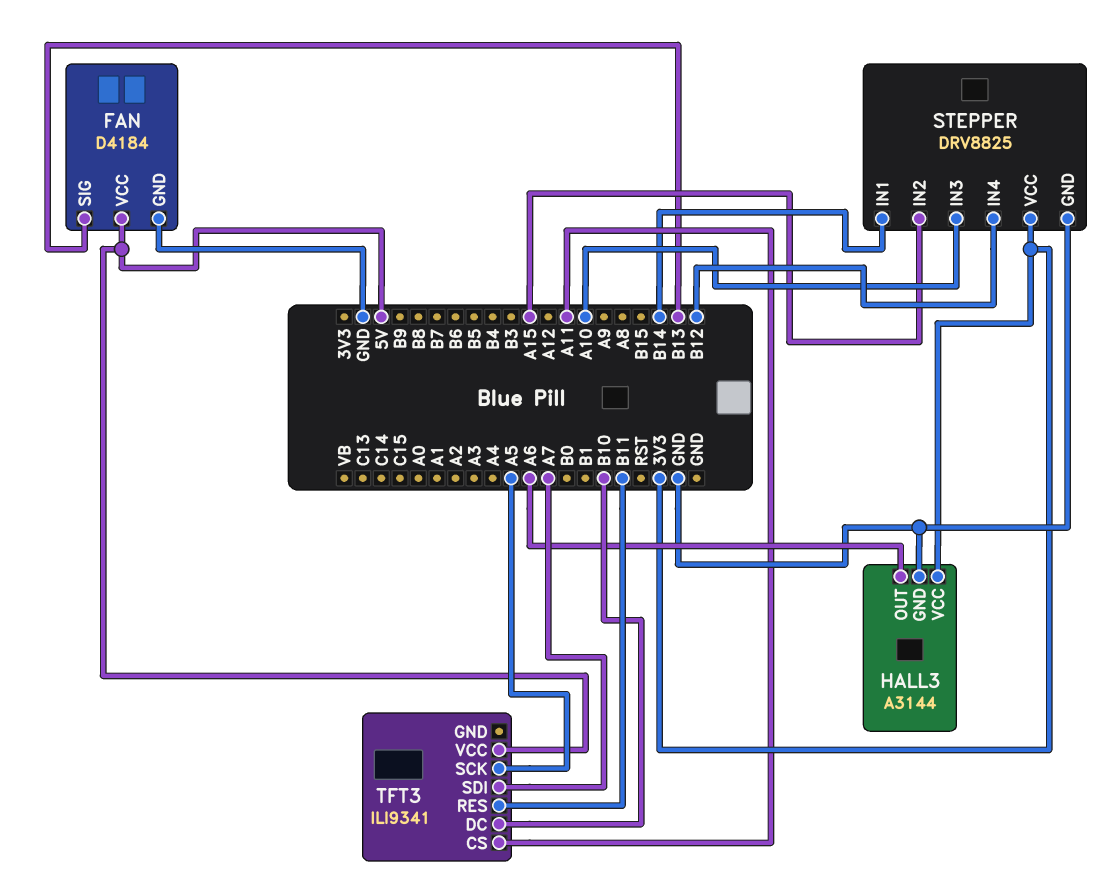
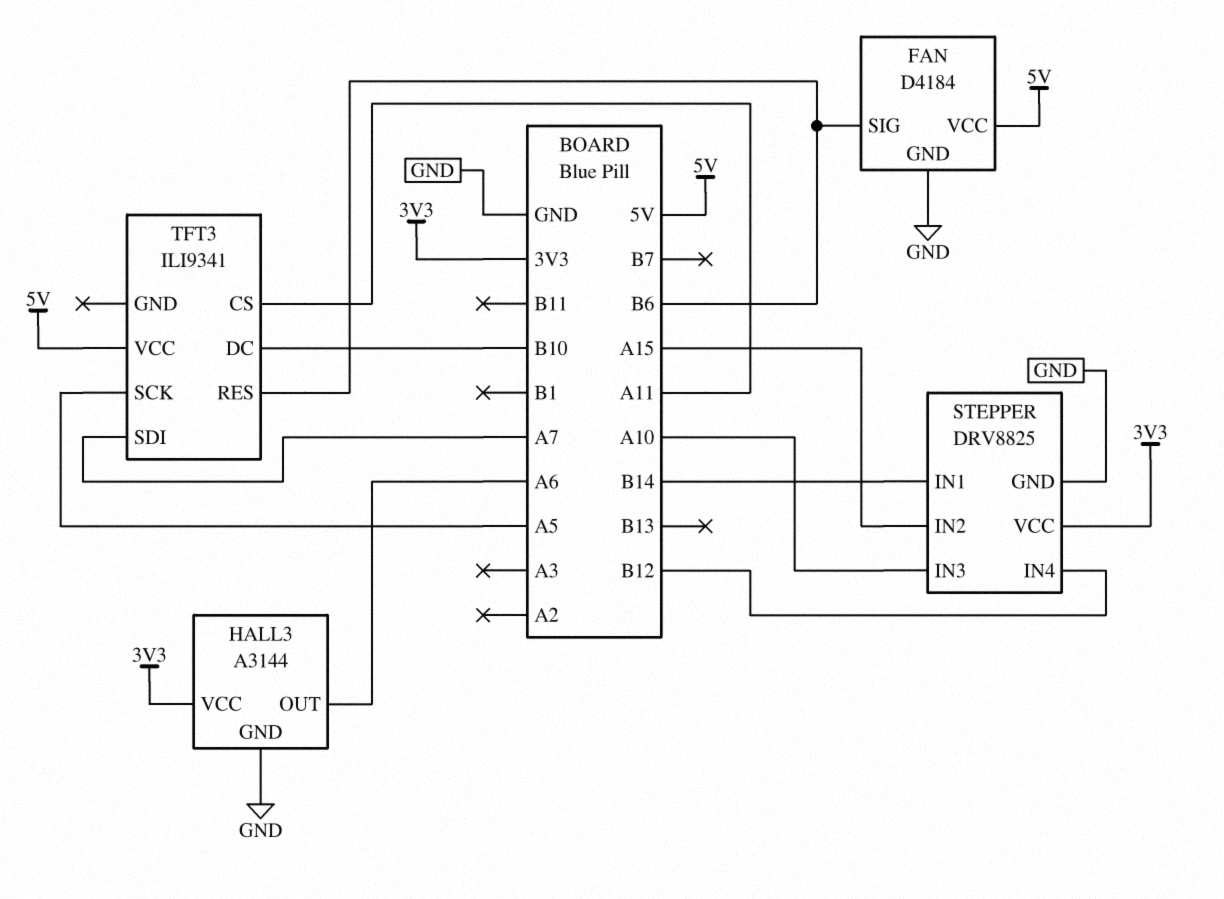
FAN pin SIG: B13 -> B6
TFT3 pin RES: B11 -> B6

